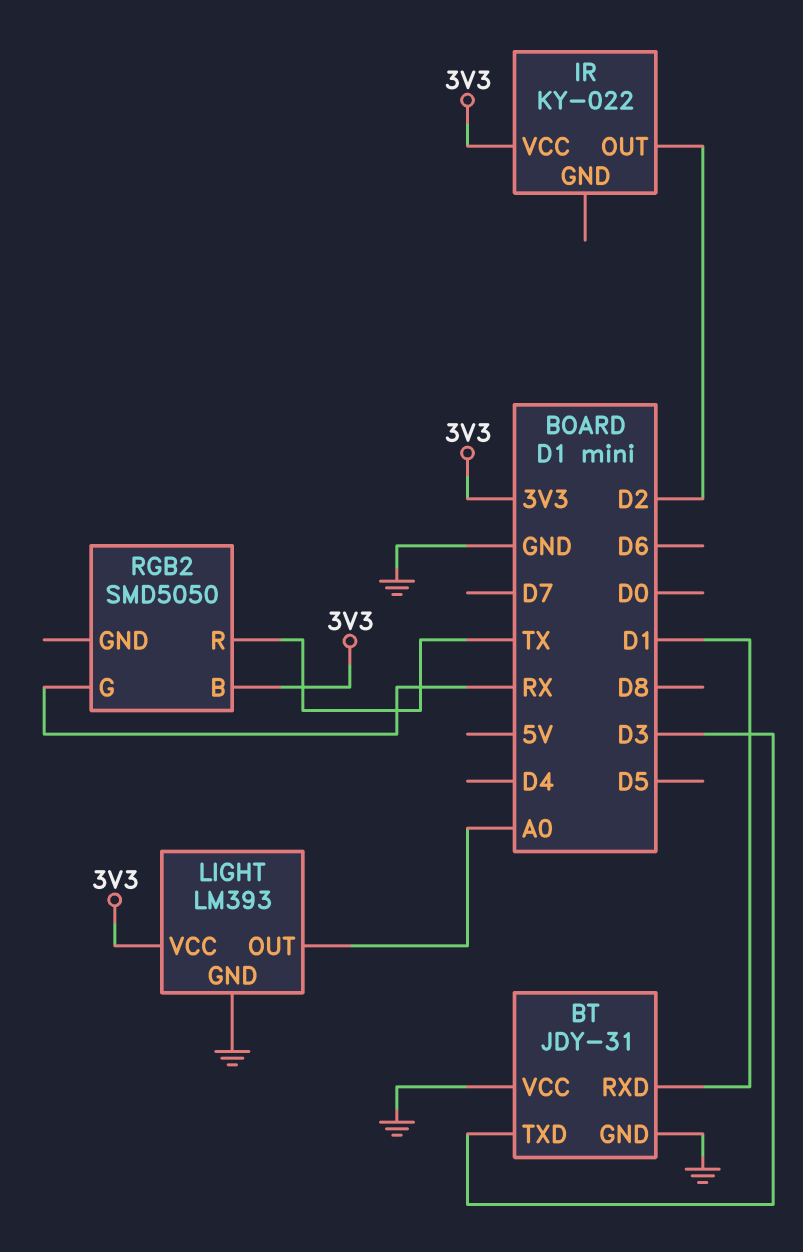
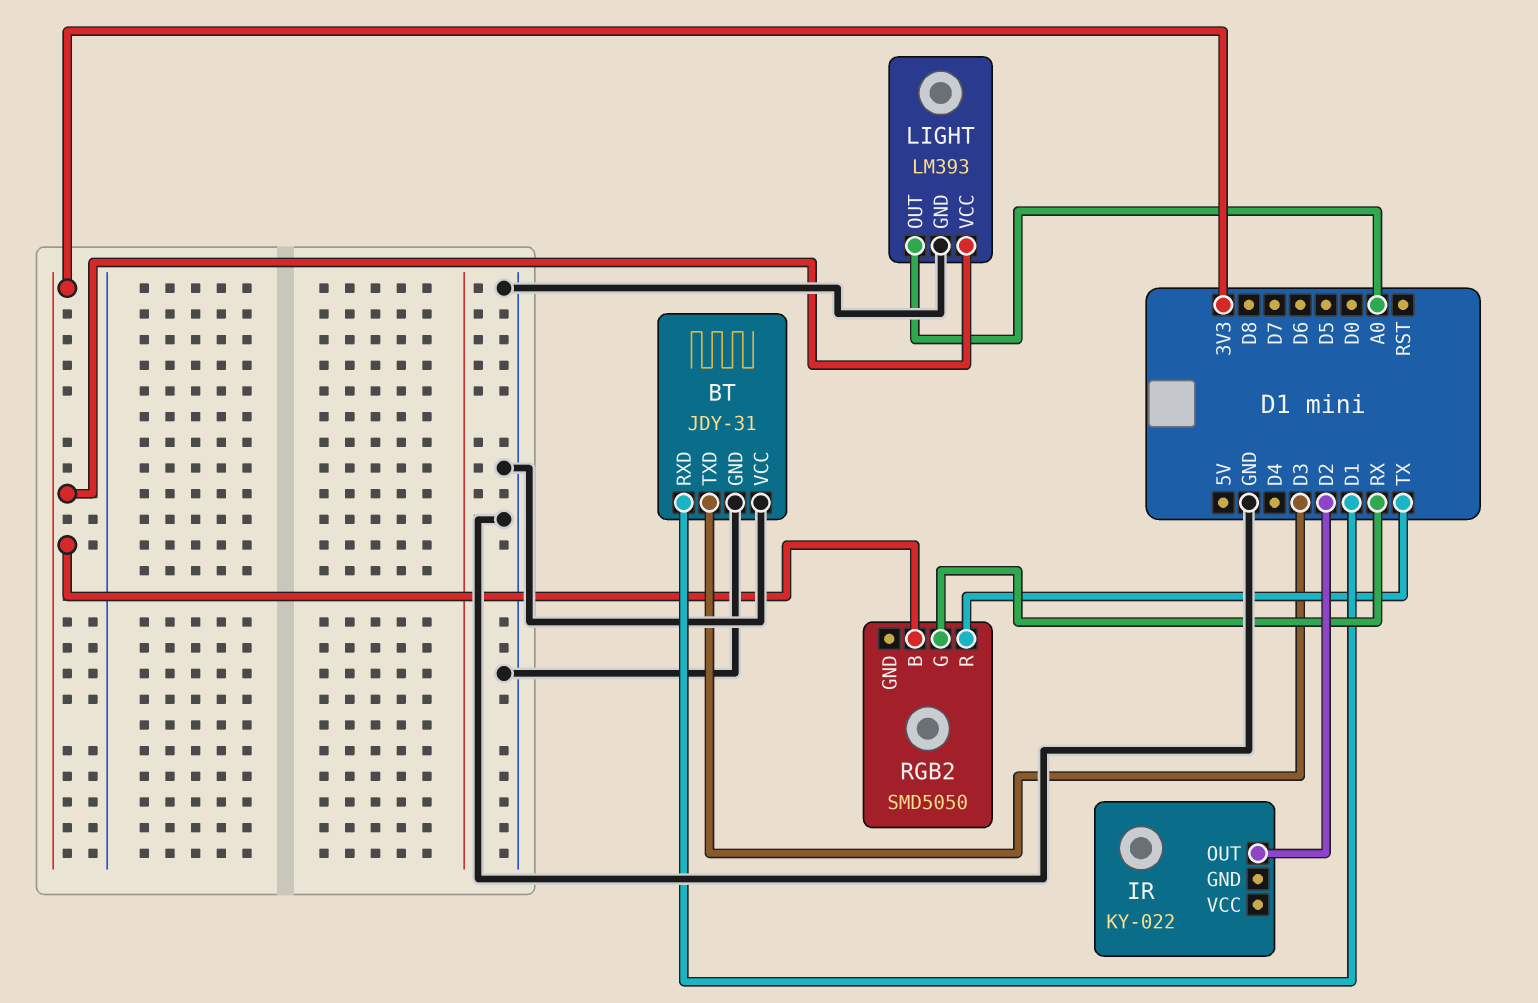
IR pin VCC: 3V3 -> none

